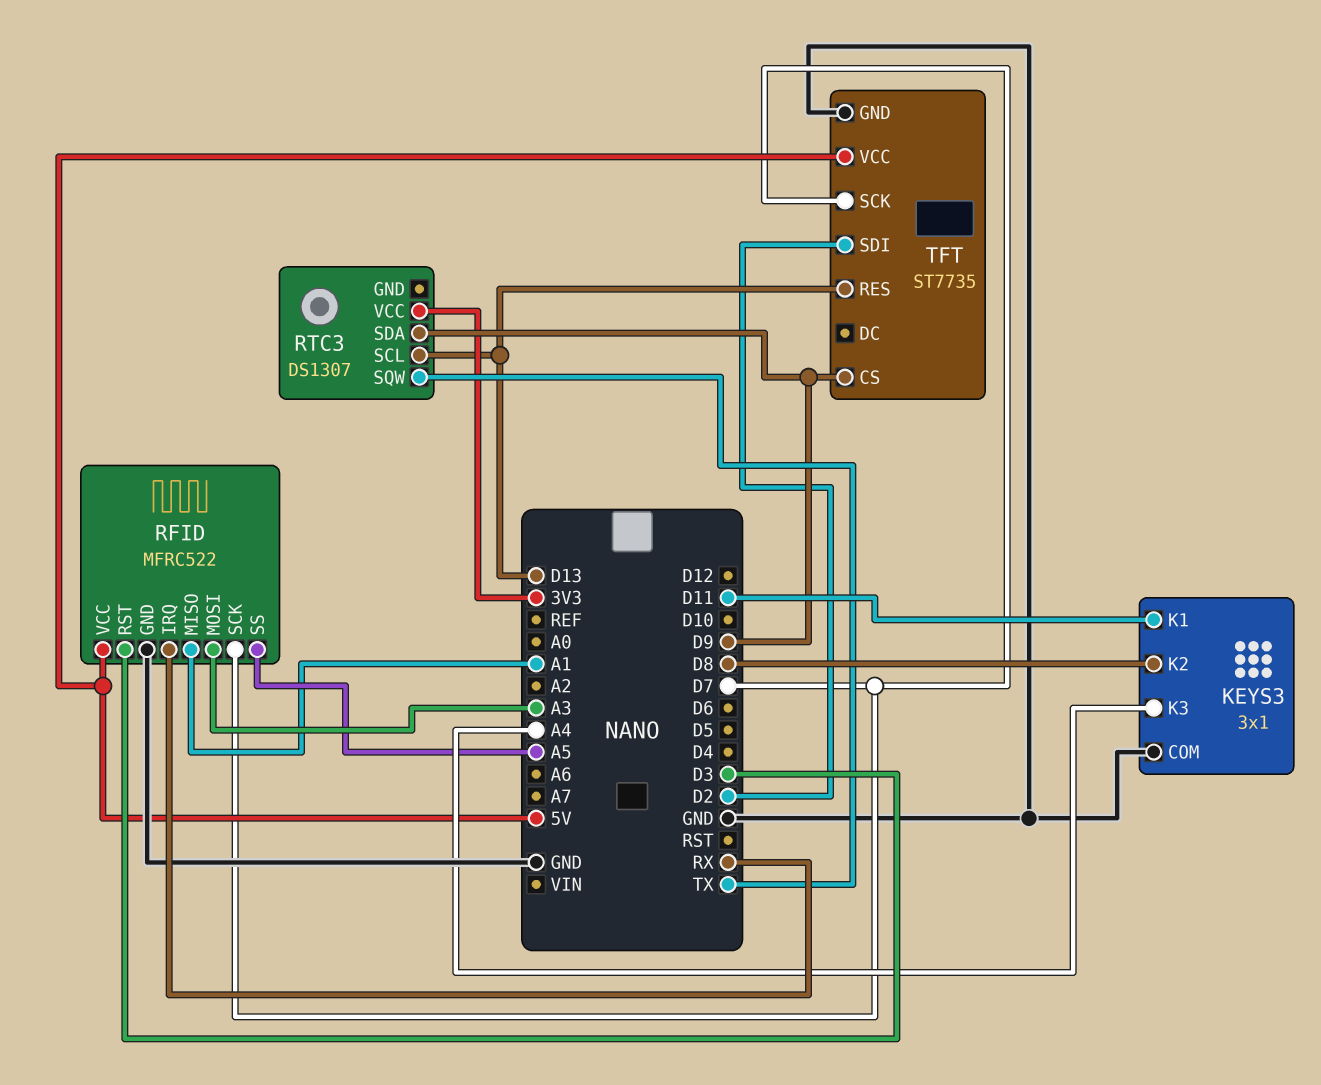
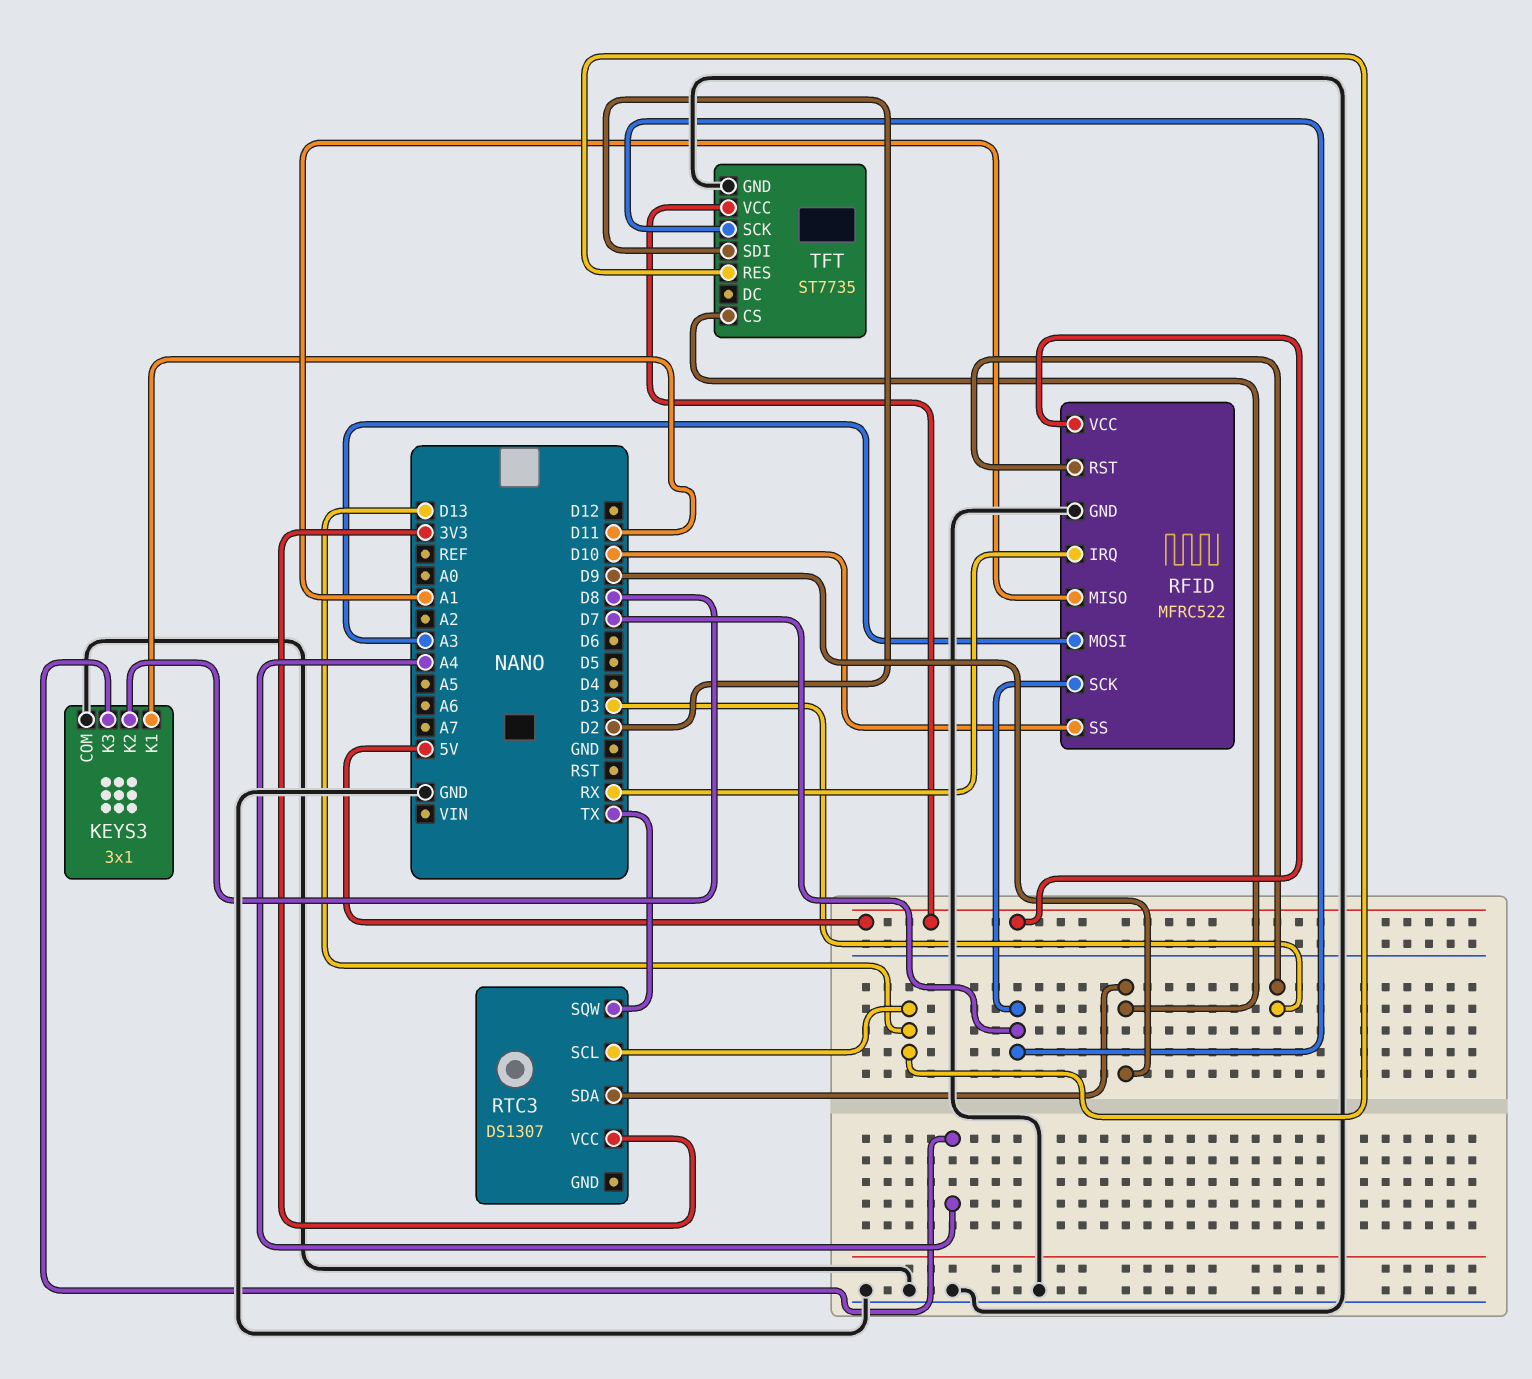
RFID pin SS: A5 -> D10

